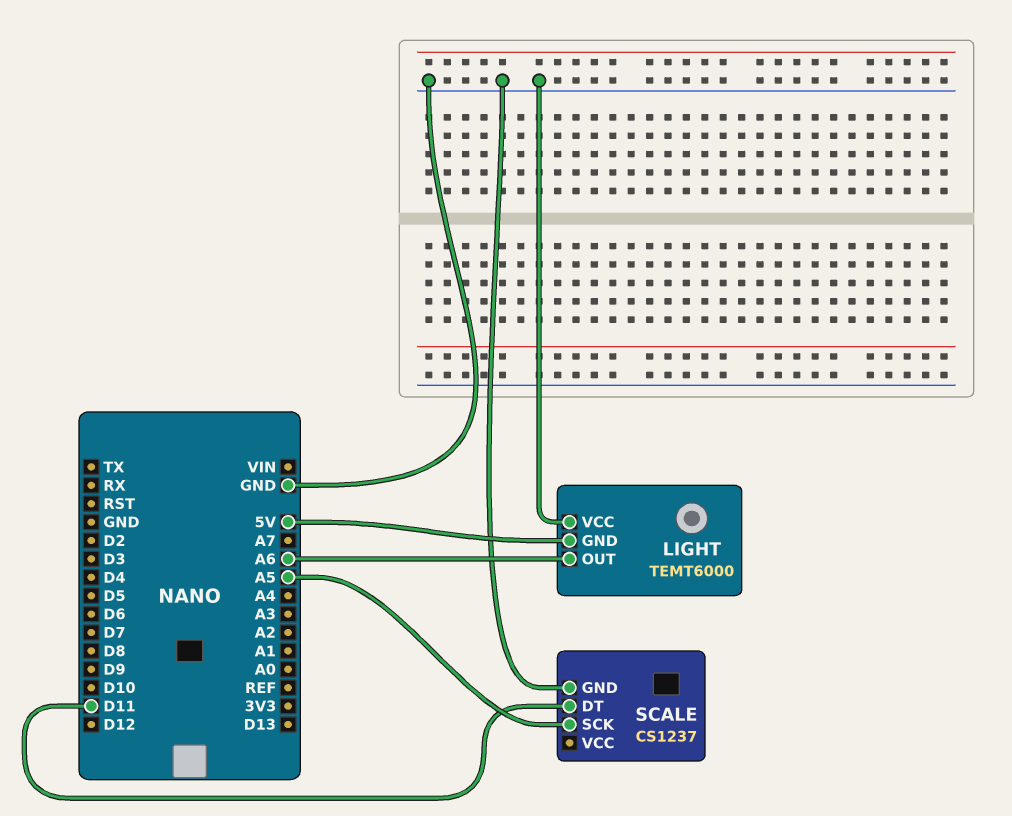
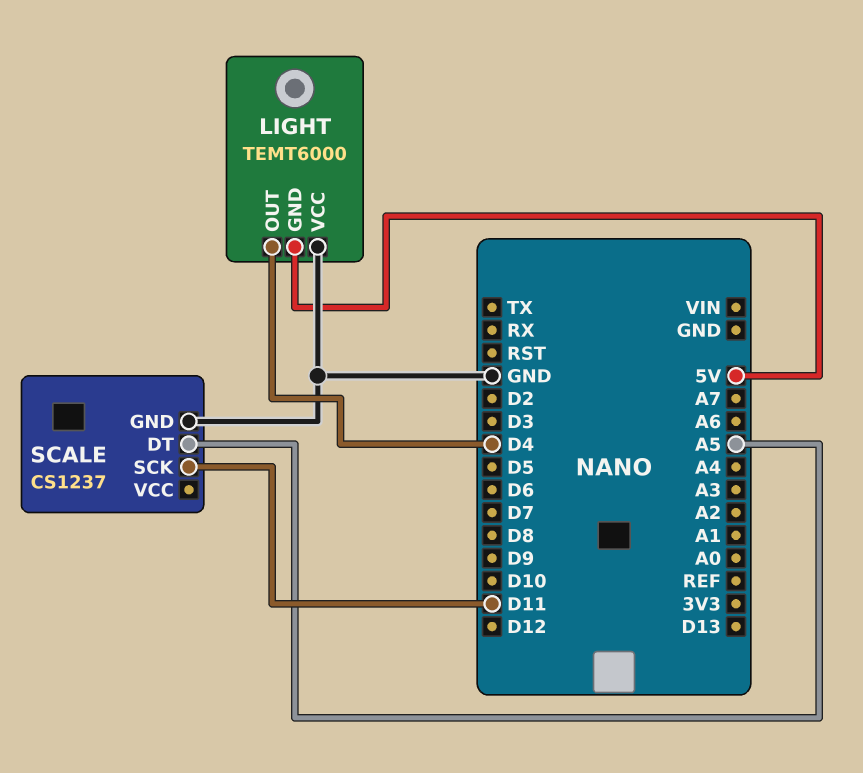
LIGHT pin OUT: A6 -> D4
SCALE pin DT: D11 -> A5
SCALE pin SCK: A5 -> D11

